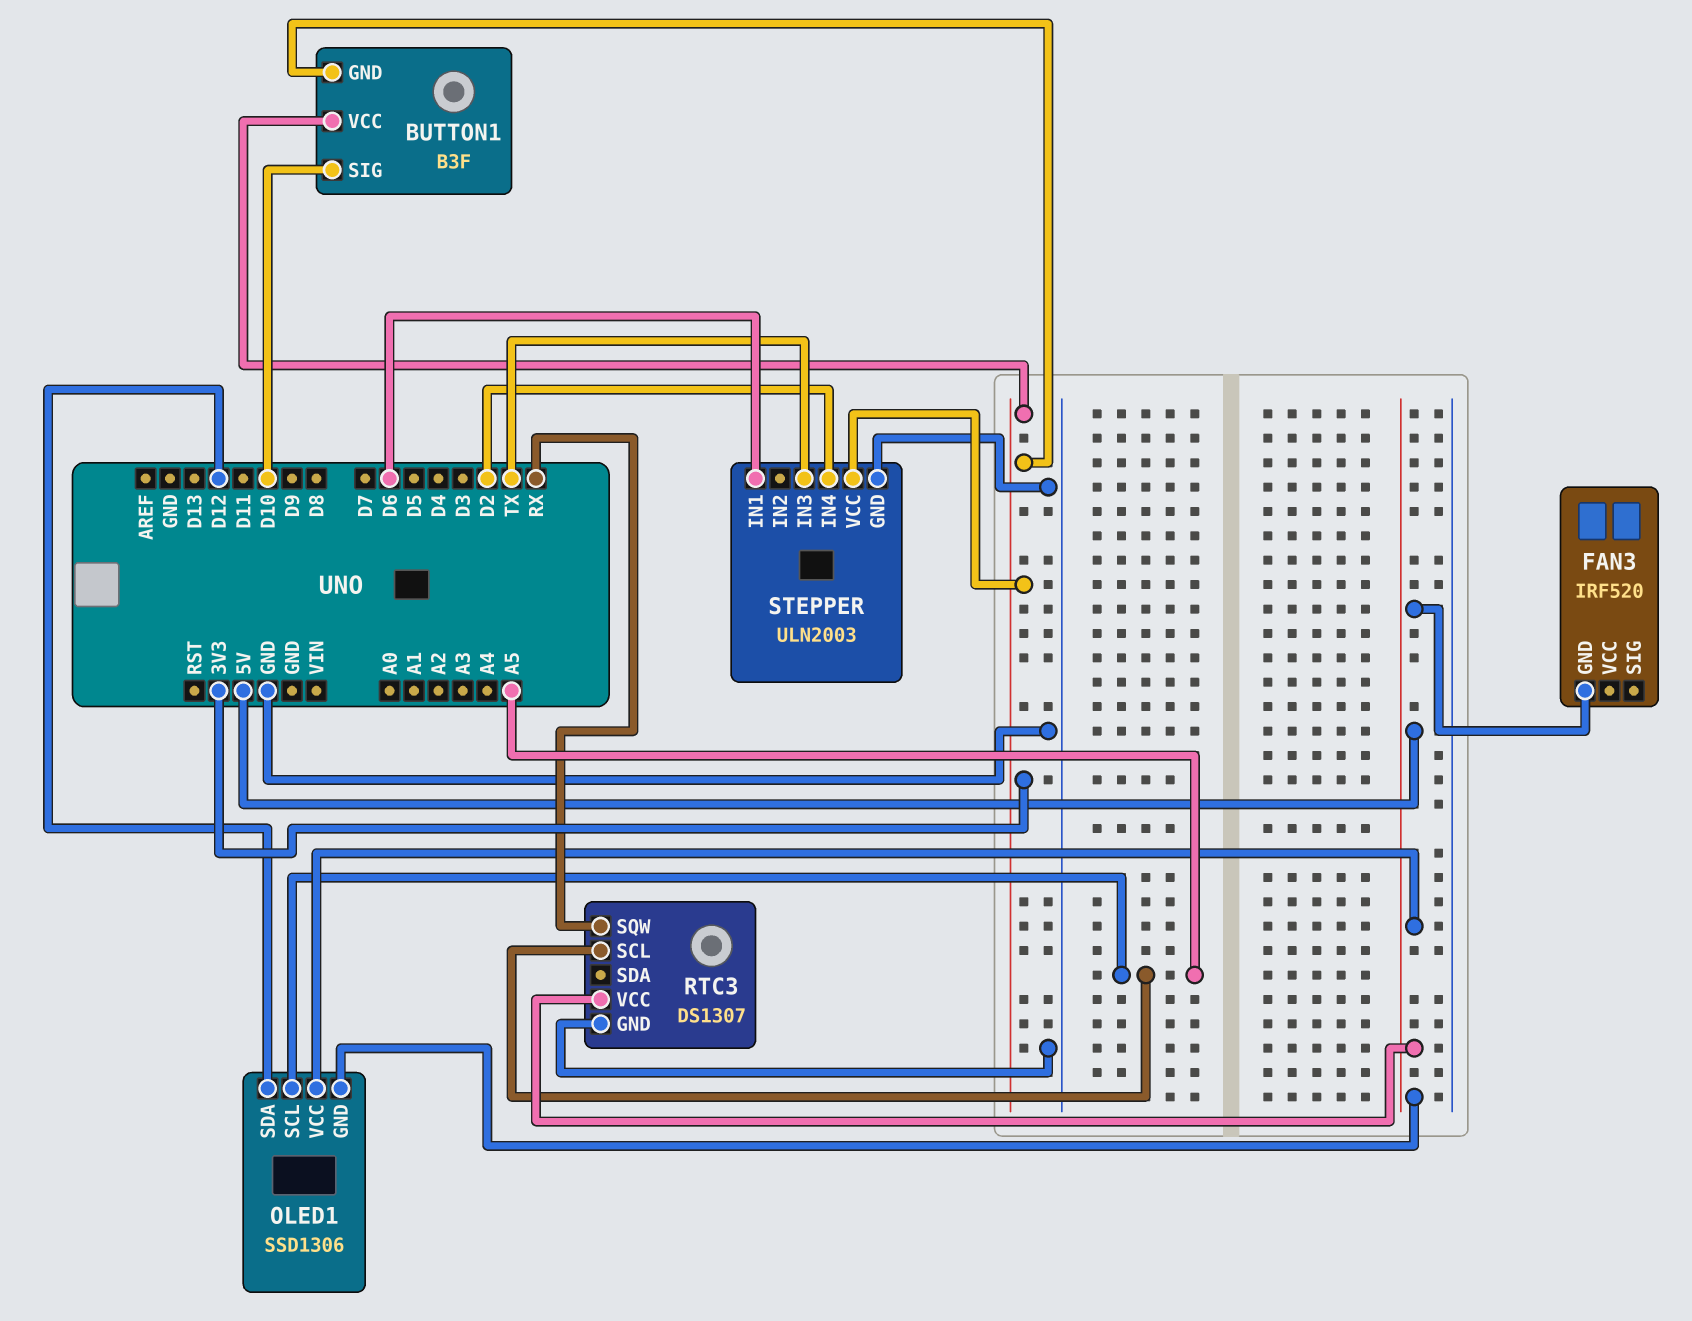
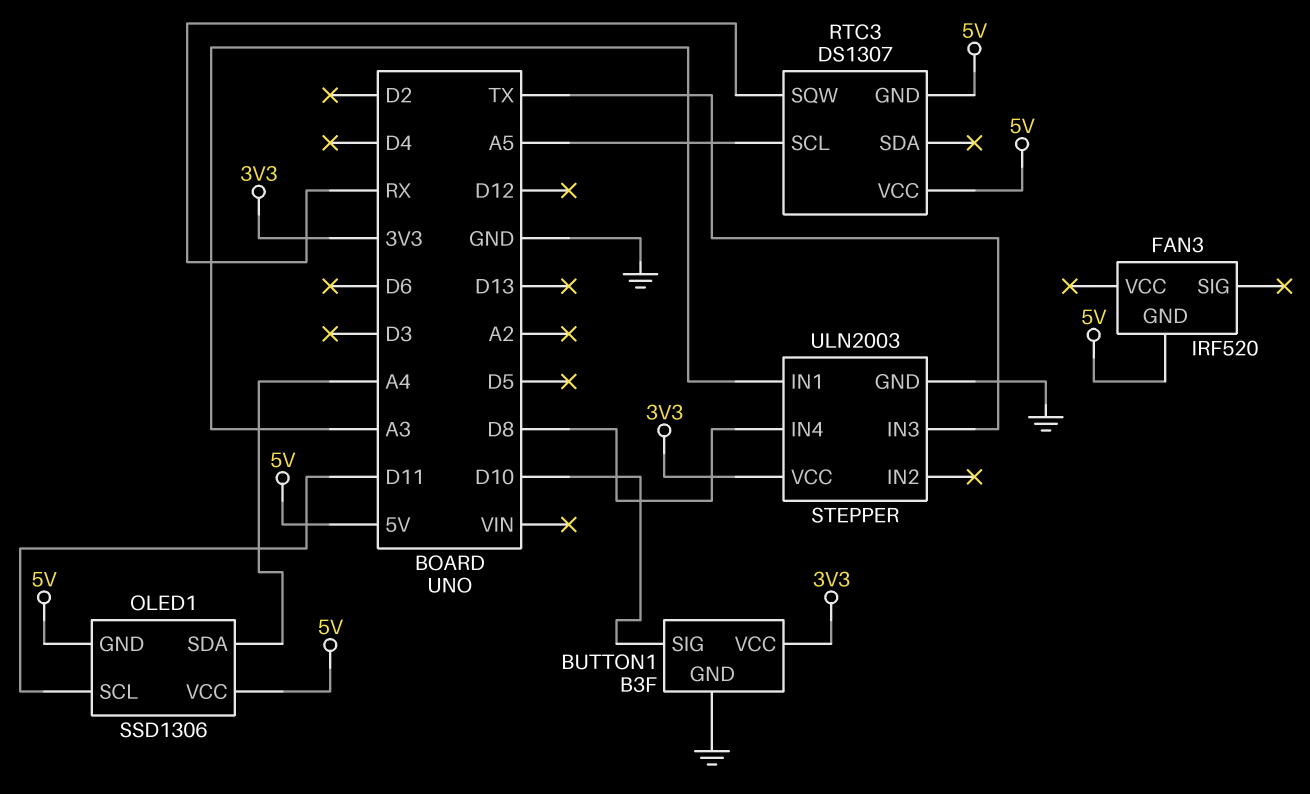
BUTTON1 pin GND: 3V3 -> GND
OLED1 pin SCL: A5 -> D11
OLED1 pin SDA: D12 -> A4
RTC3 pin GND: GND -> 5V
STEPPER pin IN1: D6 -> A3
STEPPER pin IN4: D2 -> D8

